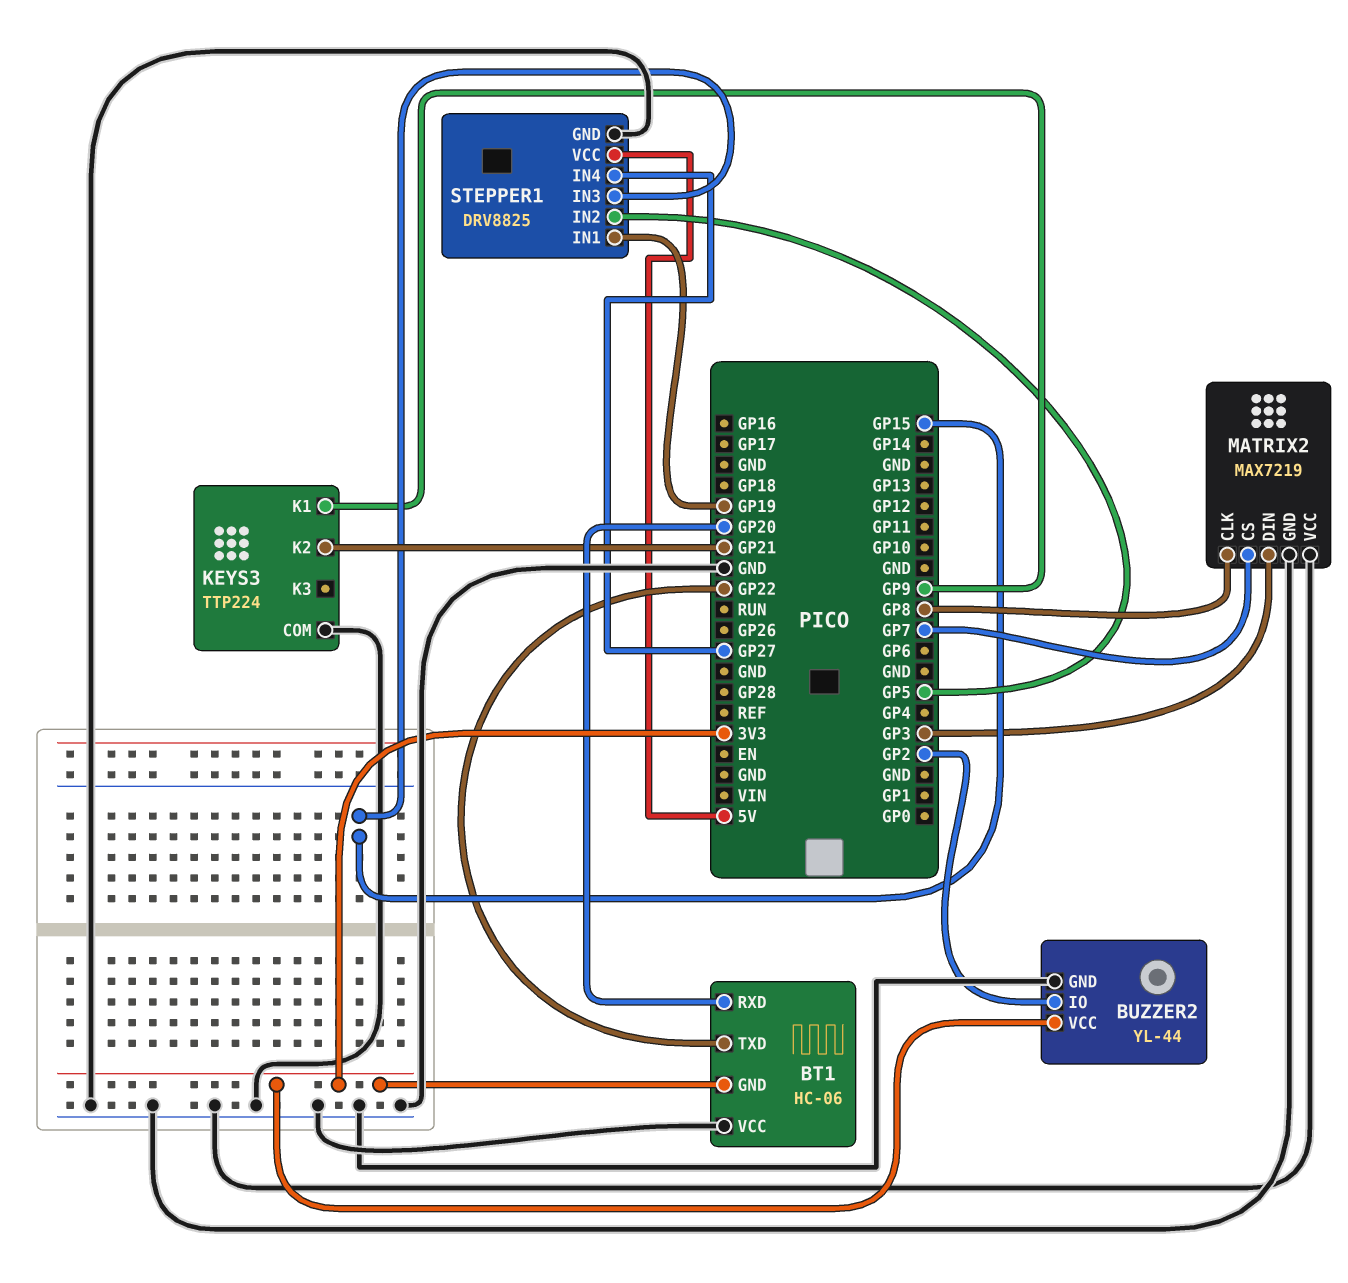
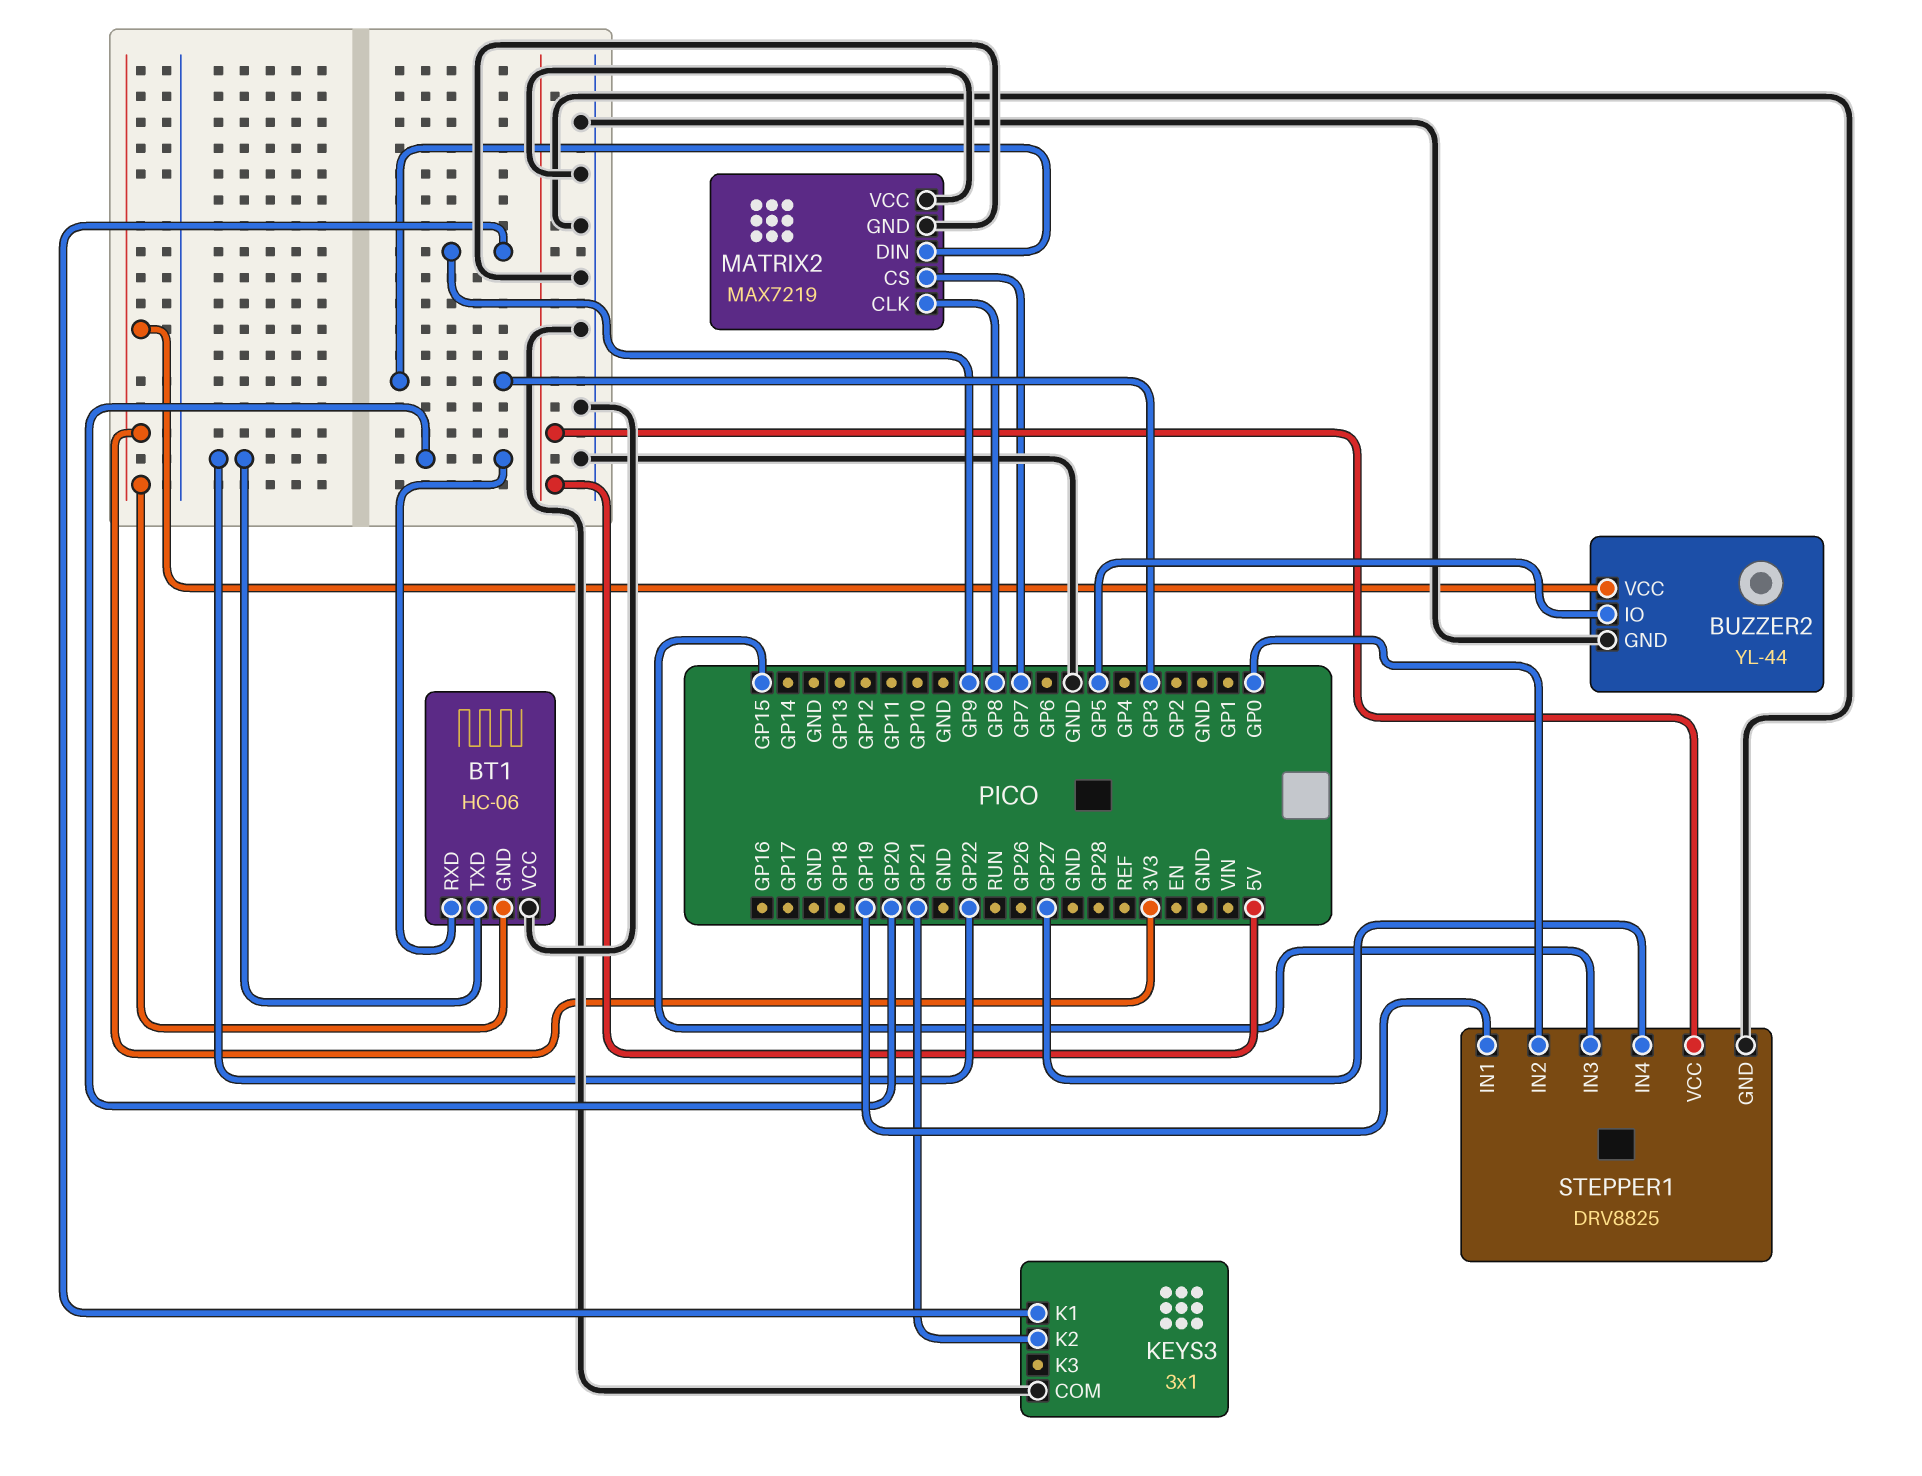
BUZZER2 pin IO: GP2 -> GP5
KEYS3: TTP224 -> 3x1
STEPPER1 pin IN2: GP5 -> GP0

